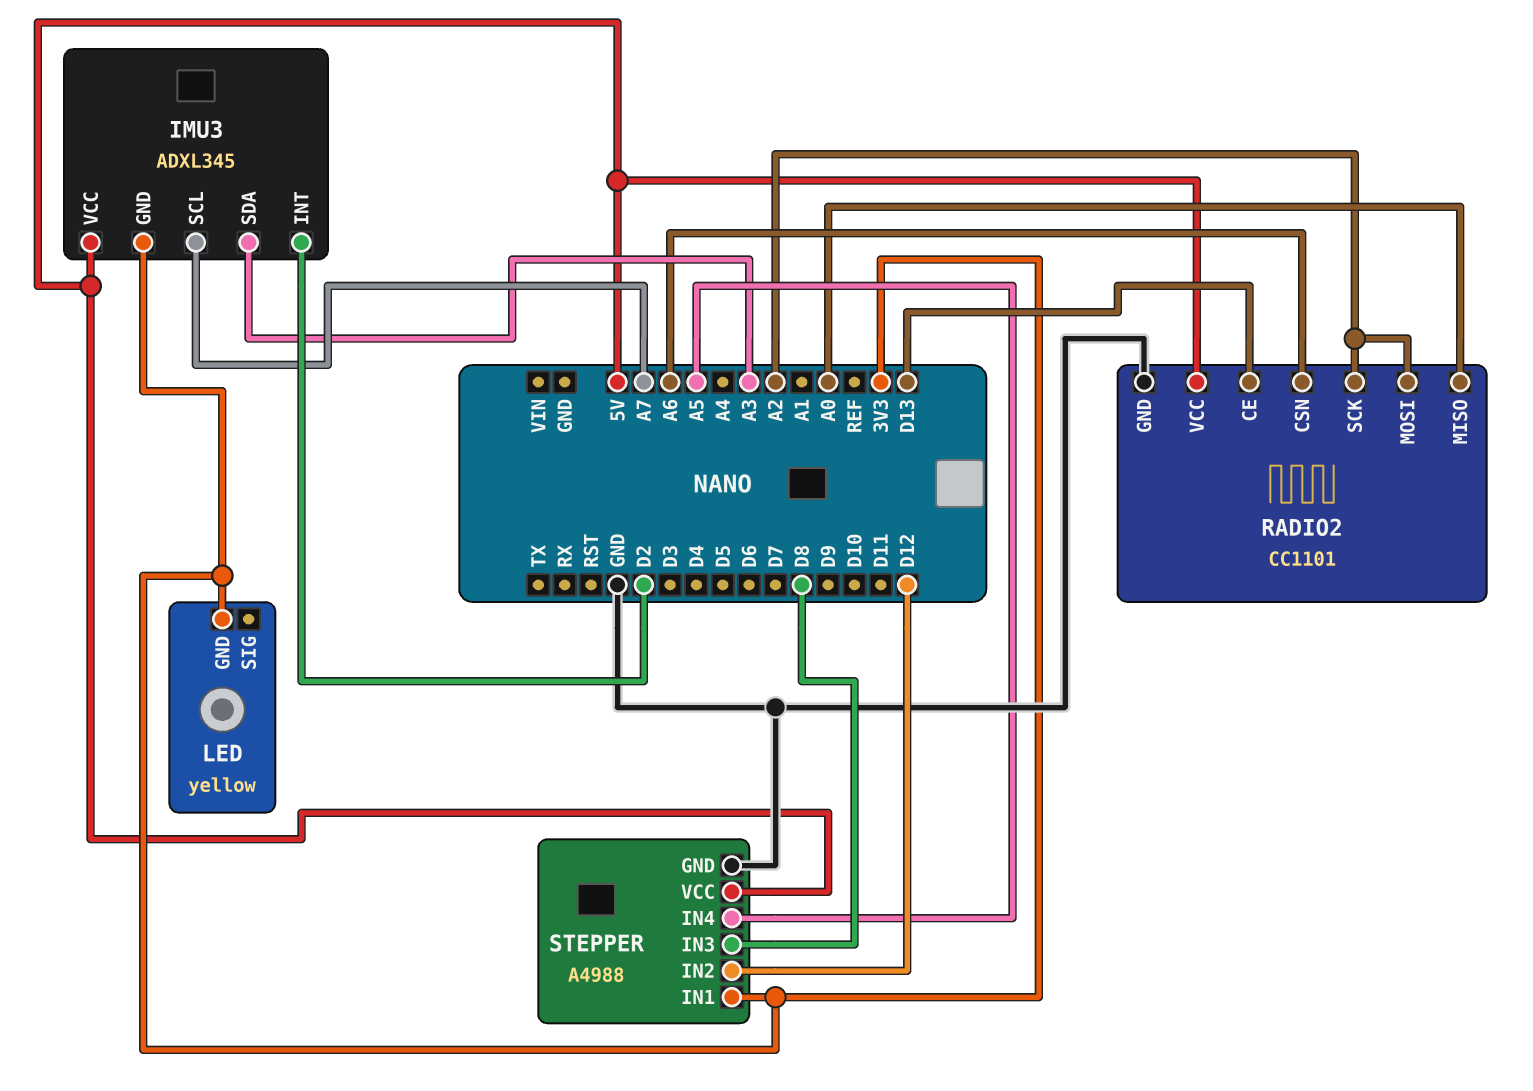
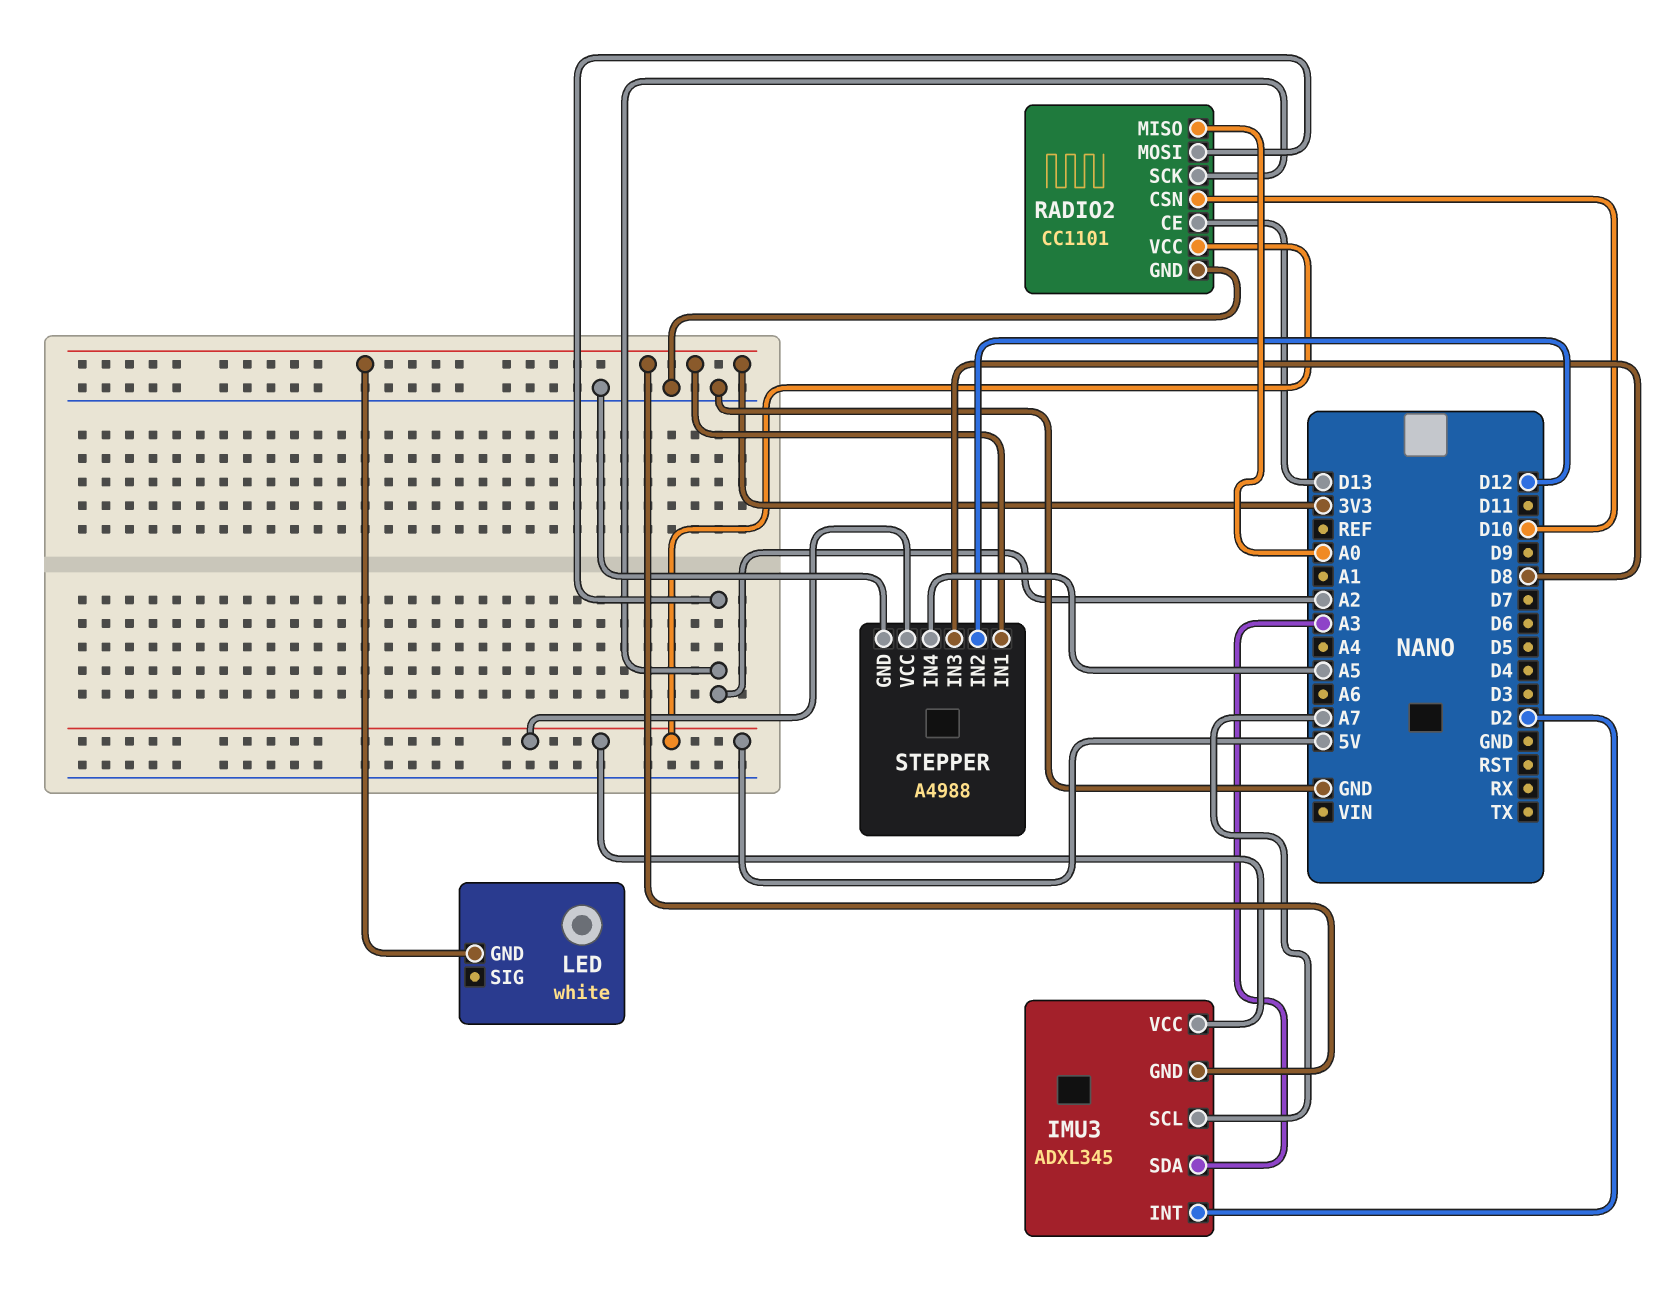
LED: yellow -> white
RADIO2 pin CSN: A6 -> D10

